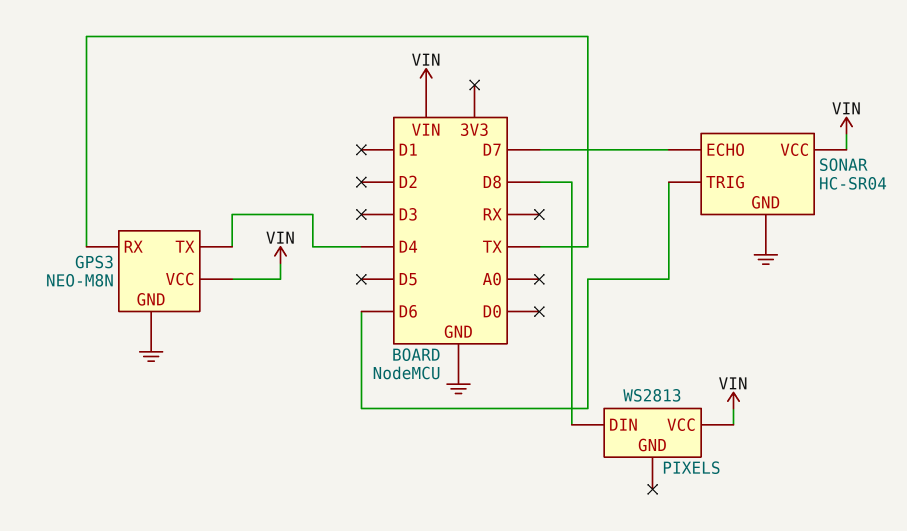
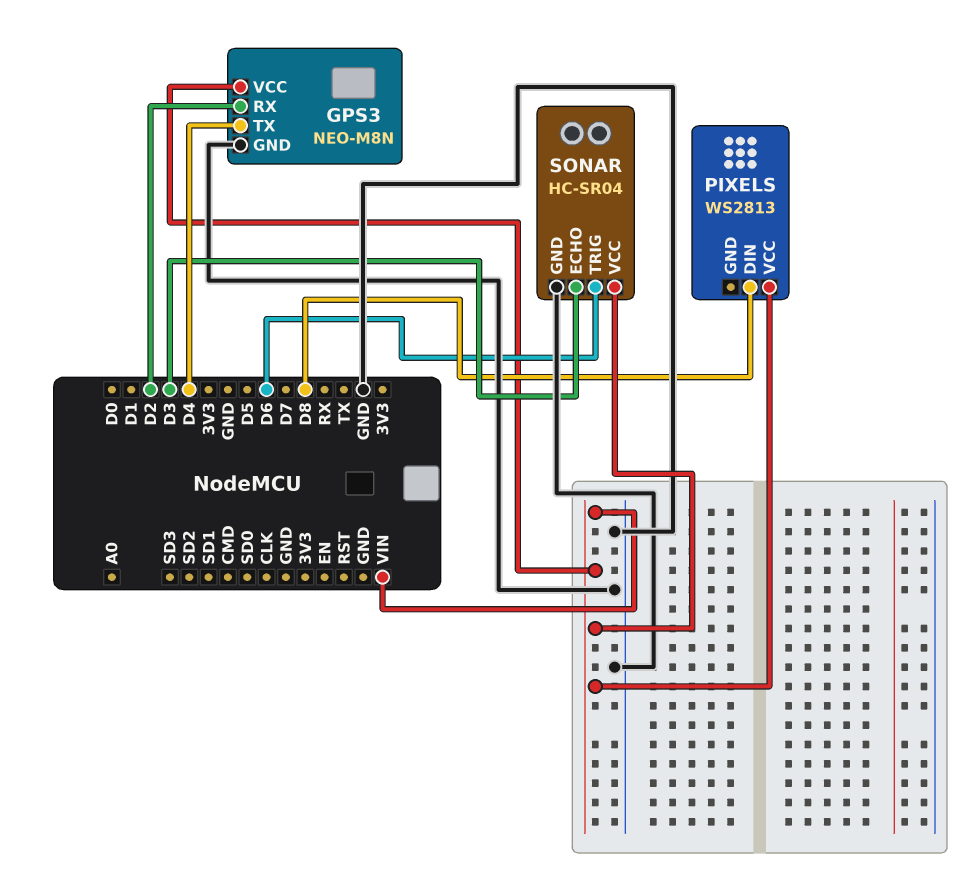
GPS3 pin RX: TX -> D2
SONAR pin ECHO: D7 -> D3

